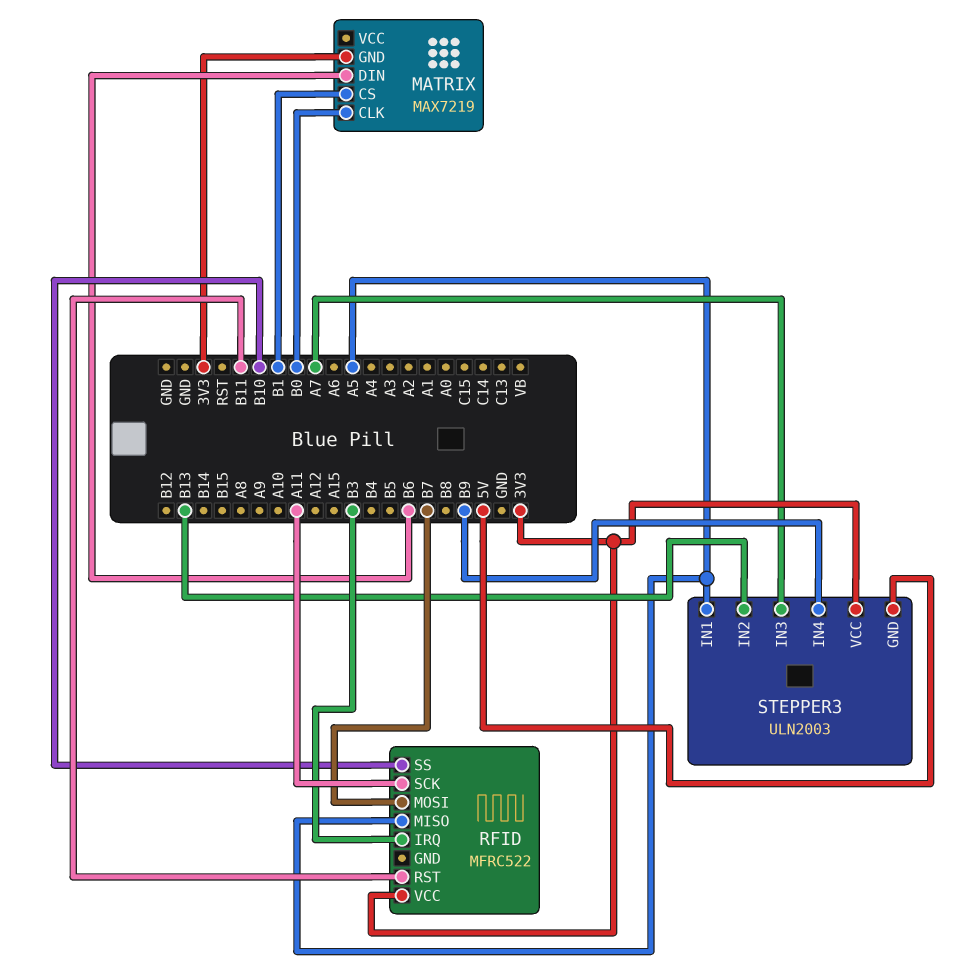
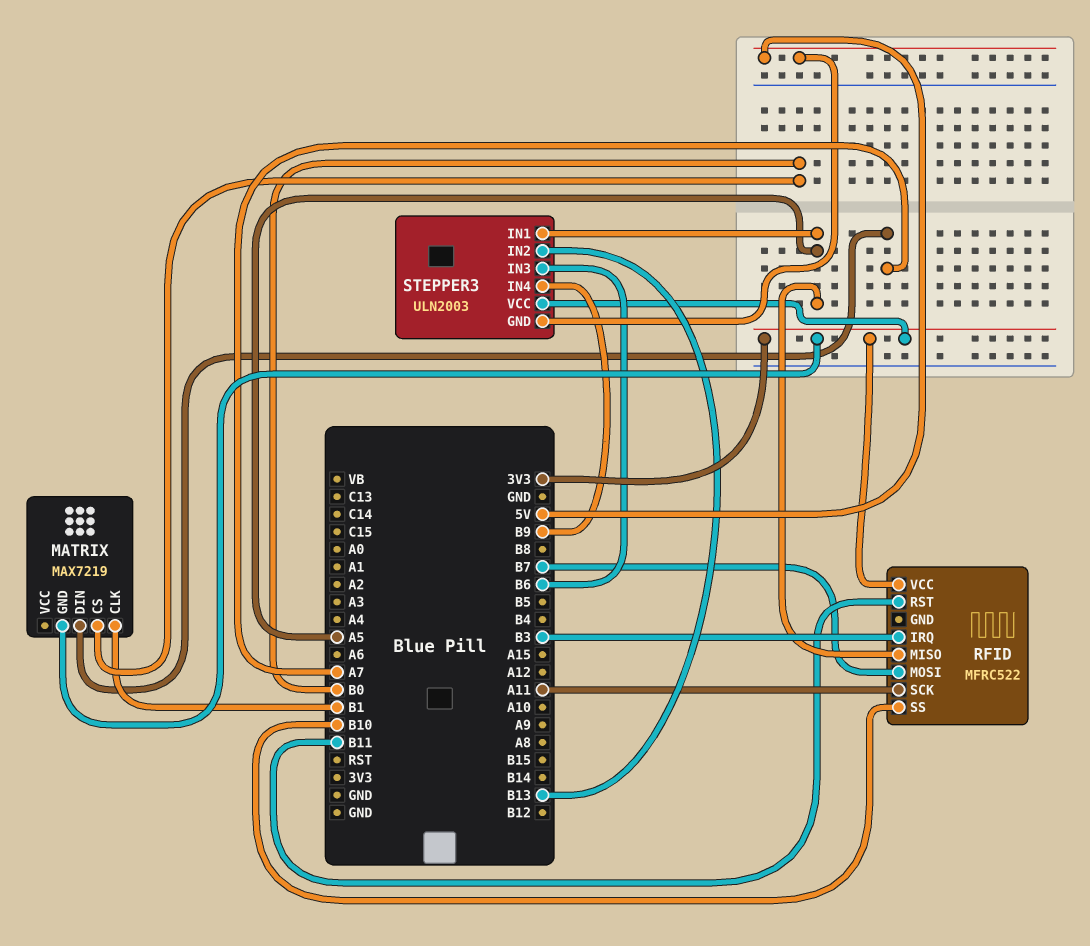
MATRIX pin CLK: B0 -> B1
MATRIX pin CS: B1 -> B0
MATRIX pin DIN: B6 -> A7
STEPPER3 pin IN3: A7 -> B6

